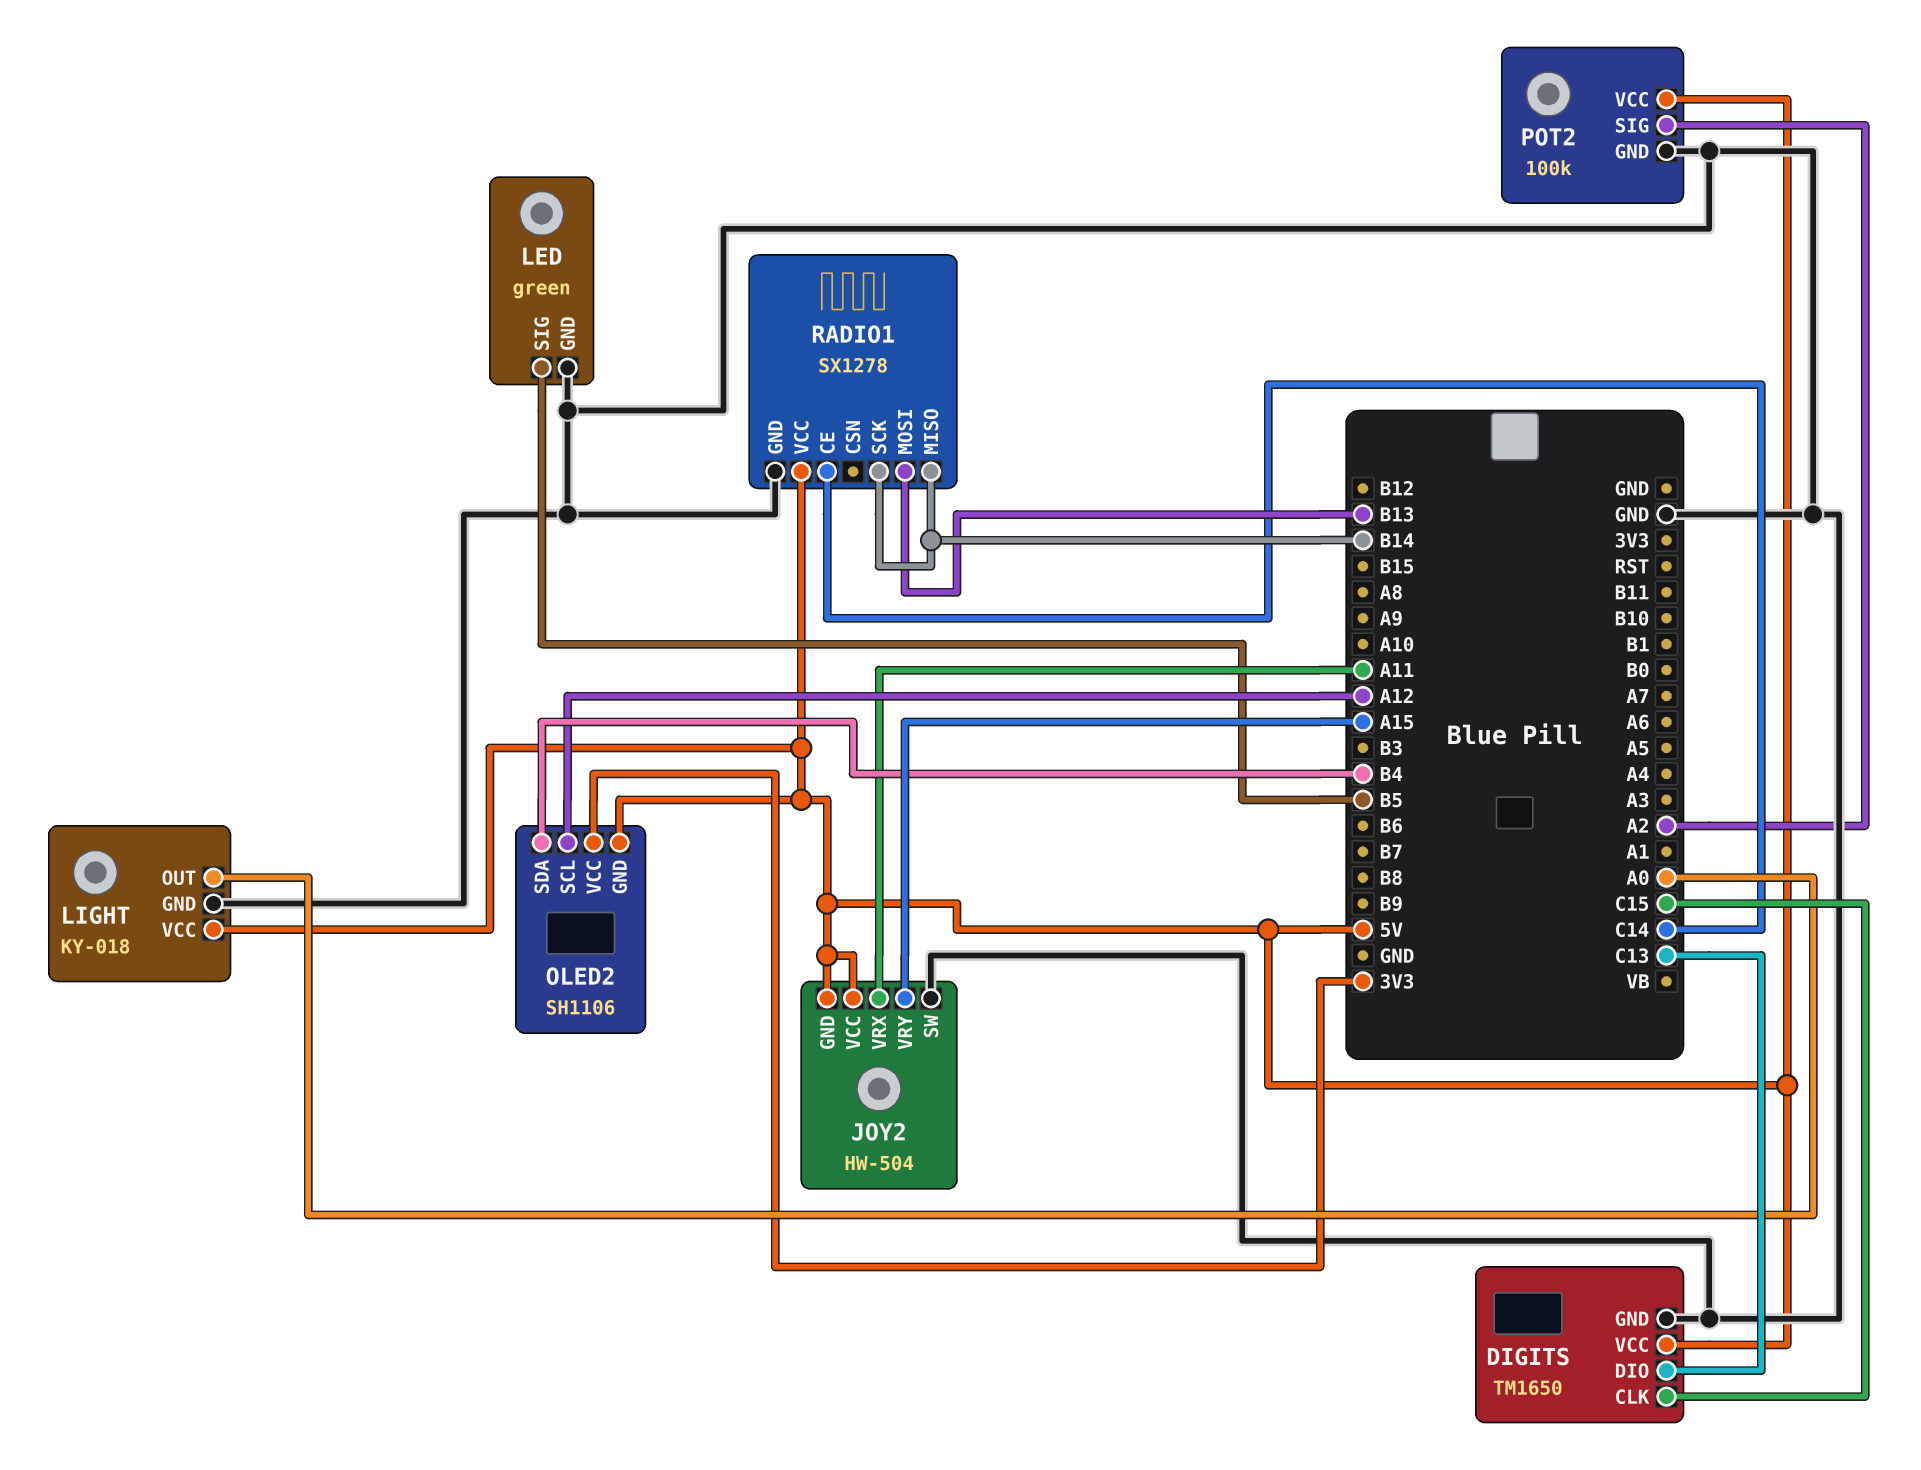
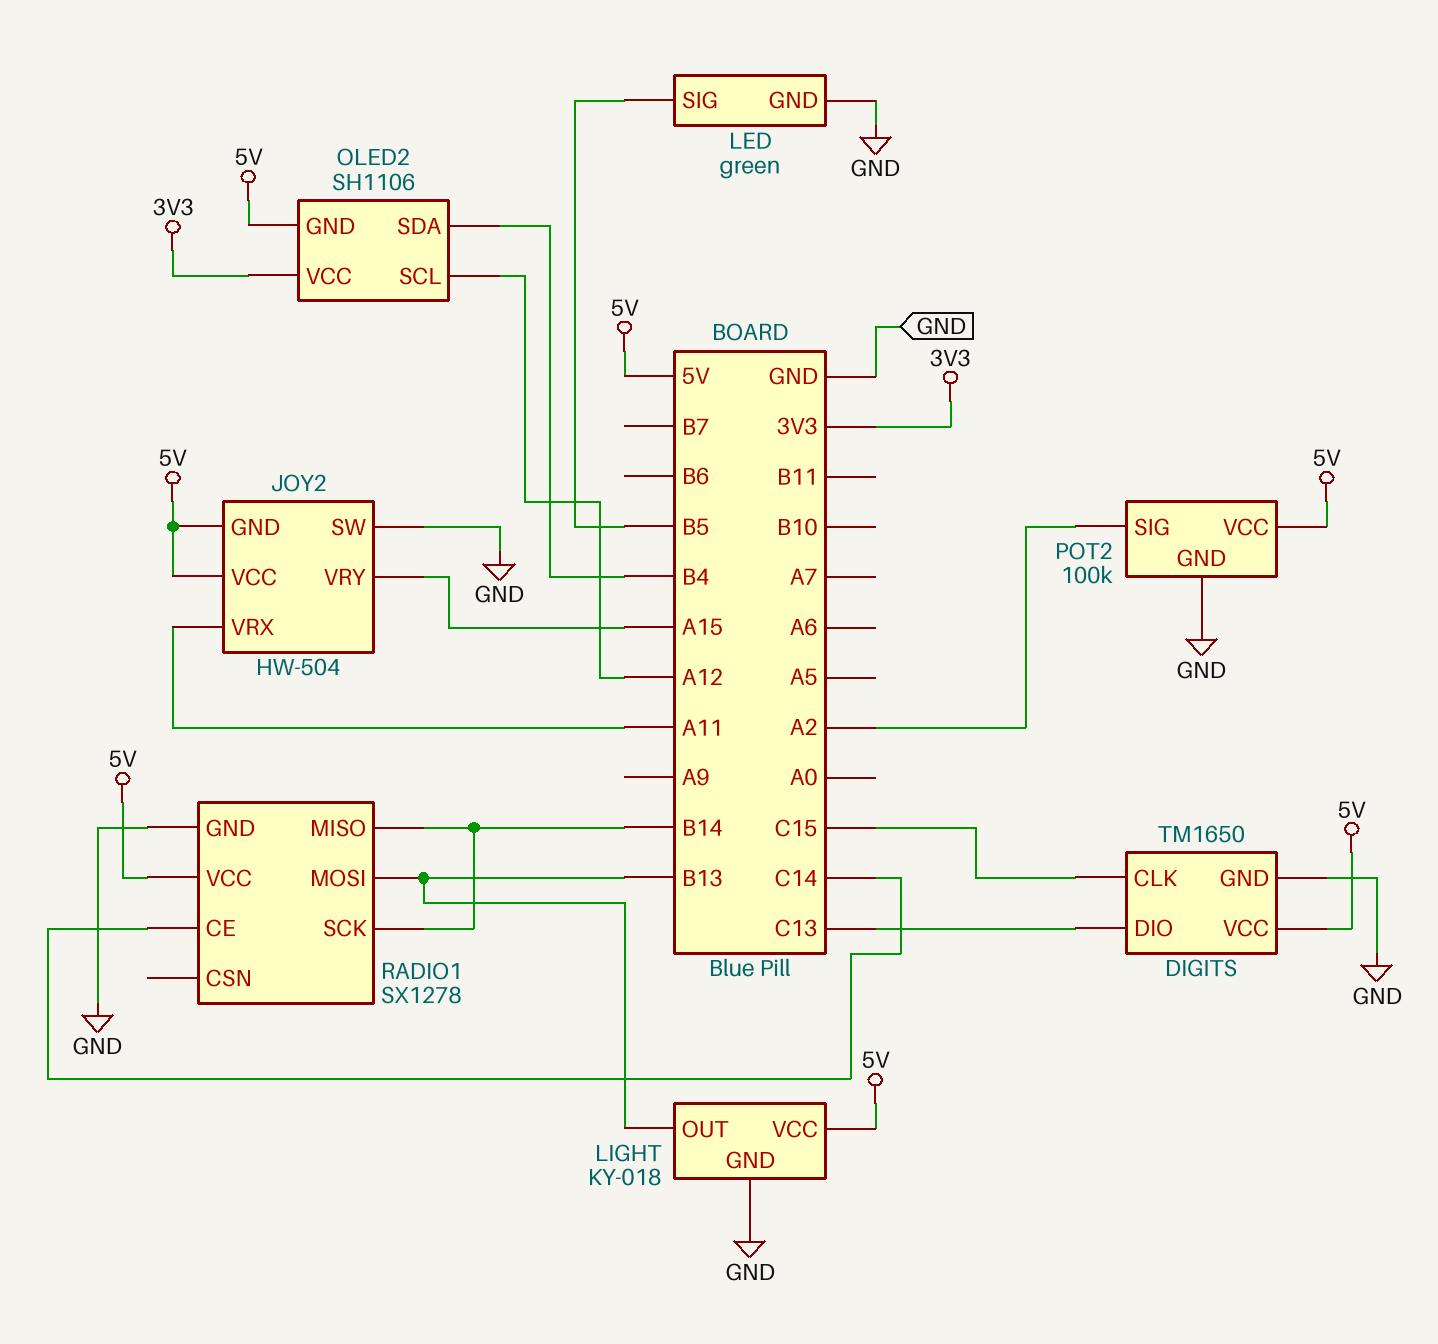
LIGHT pin OUT: A0 -> B13

